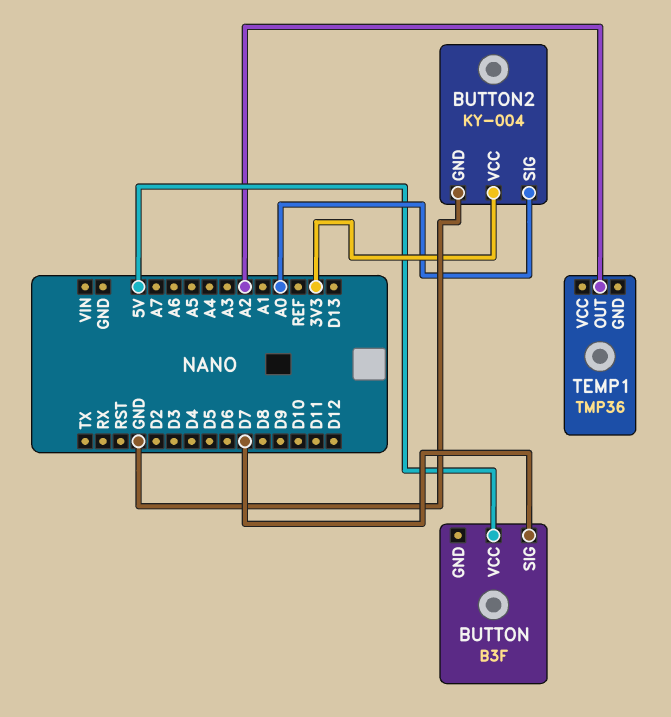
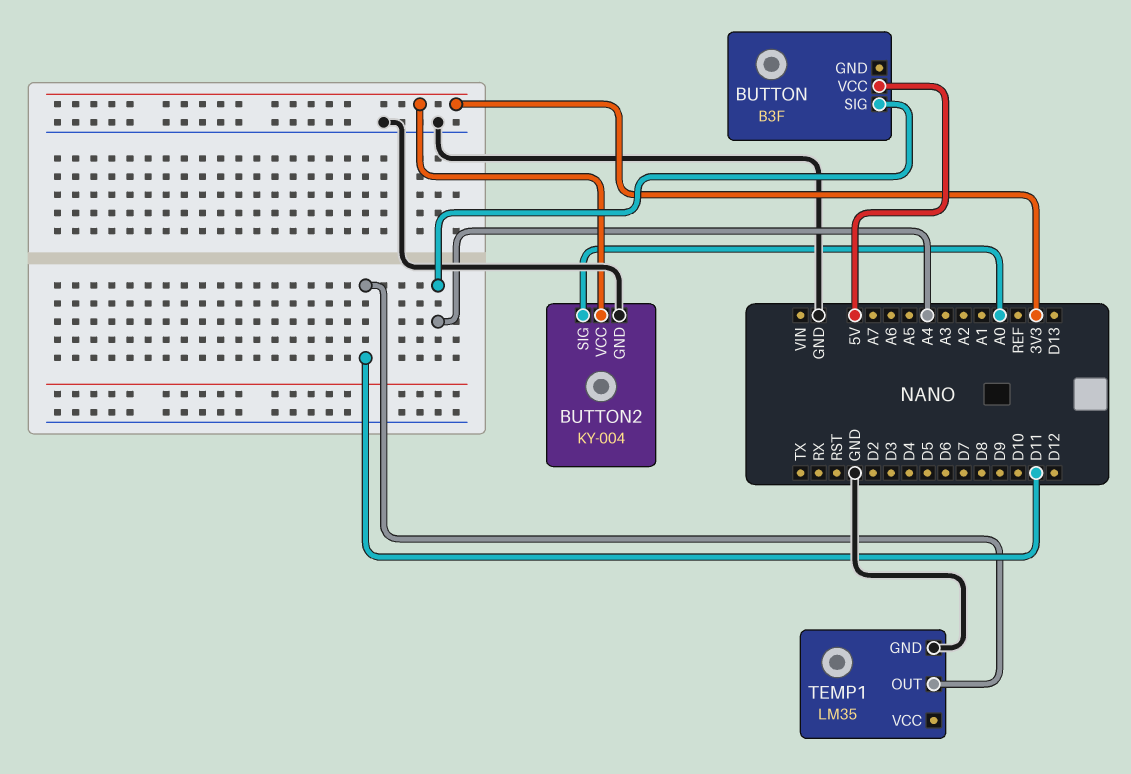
BUTTON pin SIG: D7 -> A4
TEMP1: TMP36 -> LM35
TEMP1 pin GND: none -> GND
TEMP1 pin OUT: A2 -> D11

